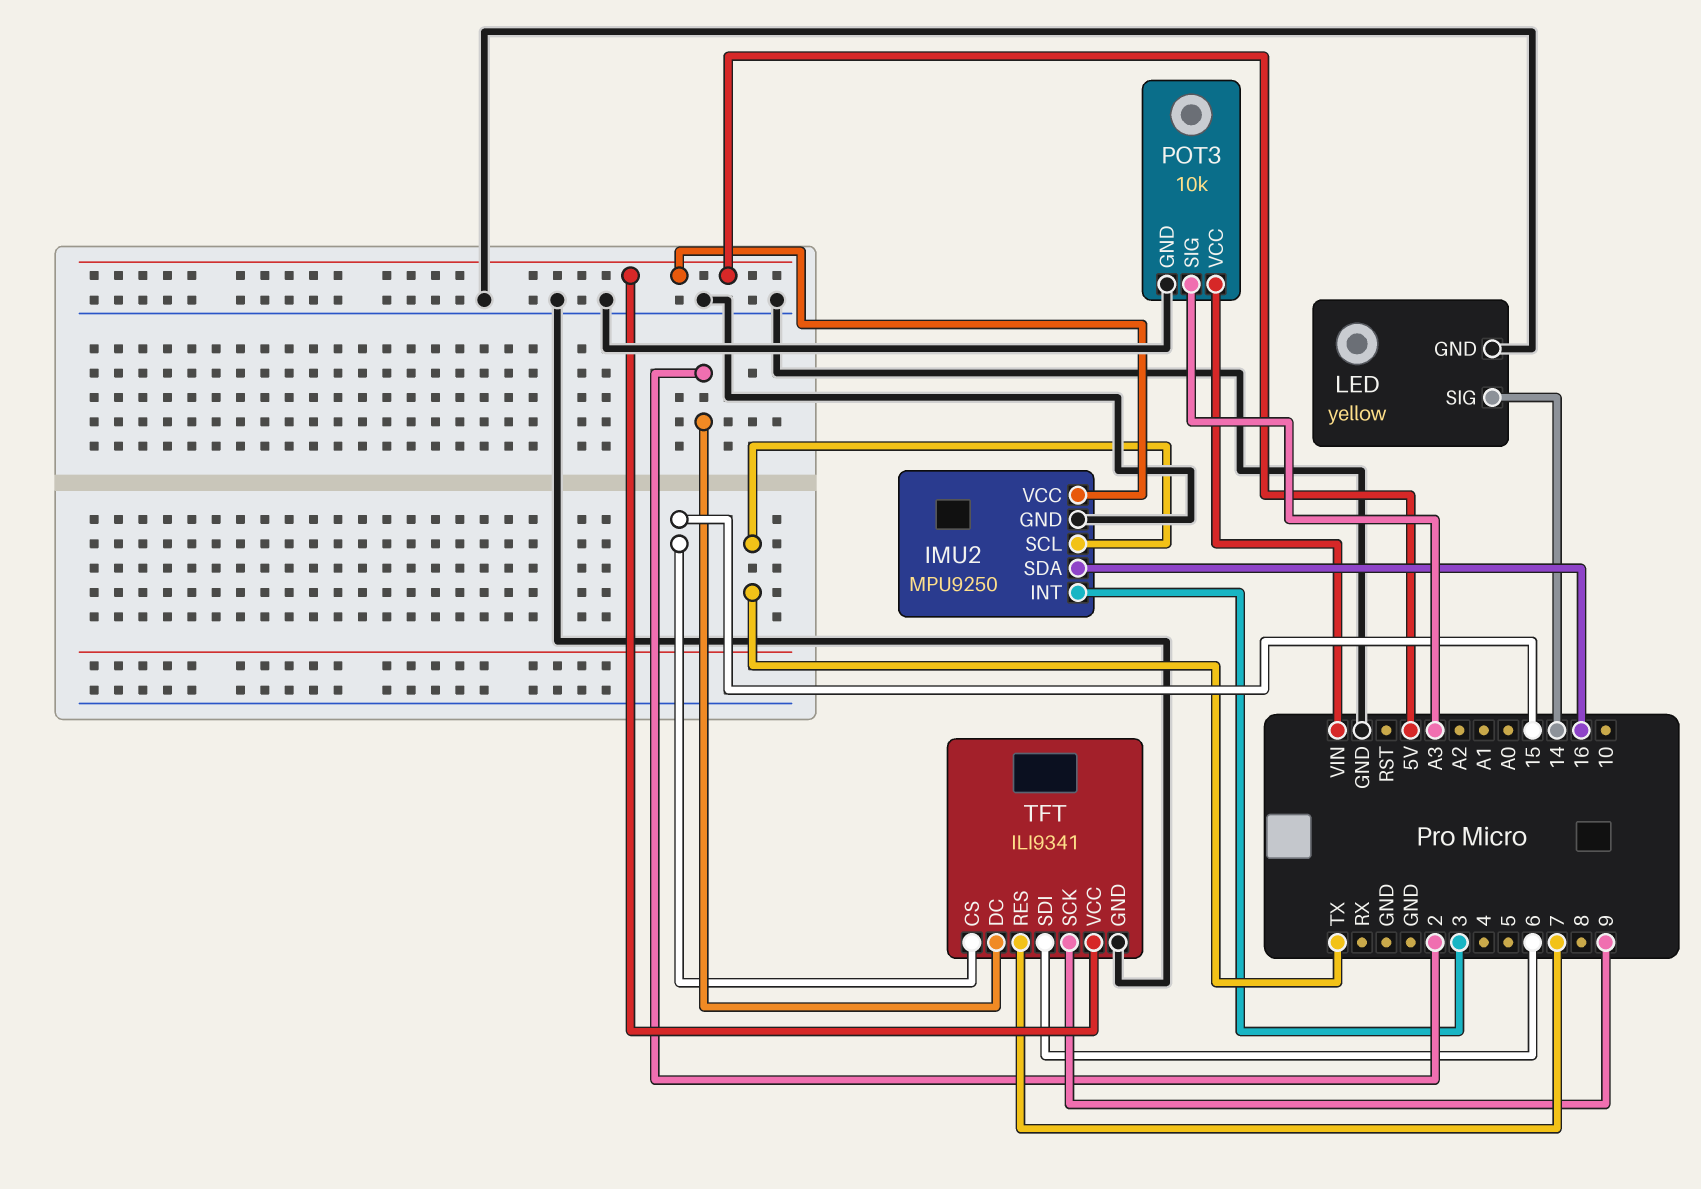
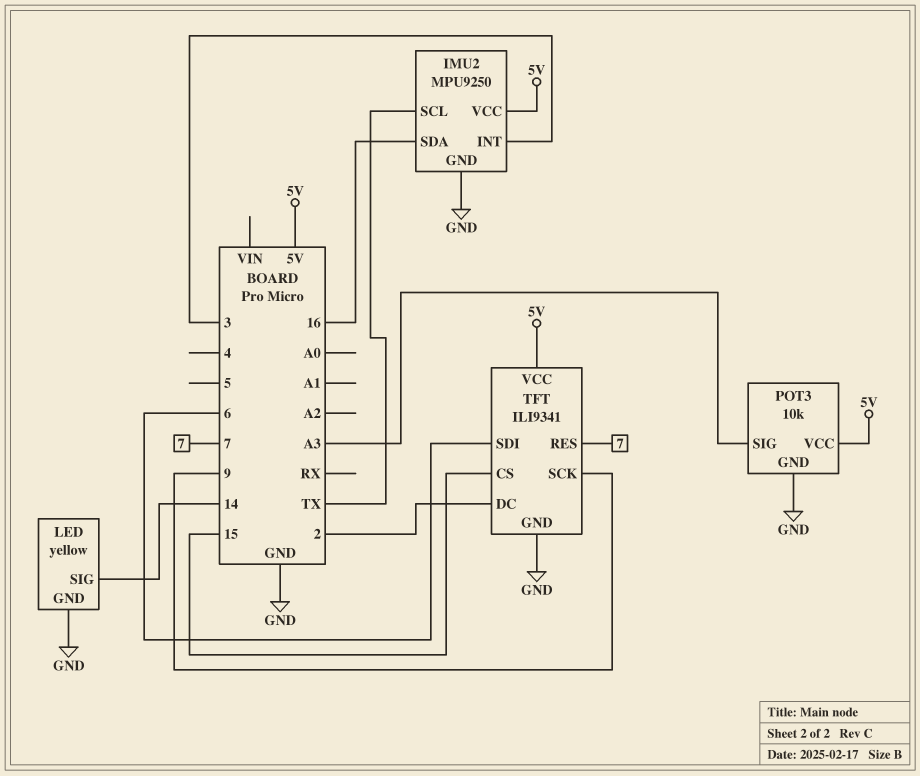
POT3 pin VCC: VIN -> 5V

